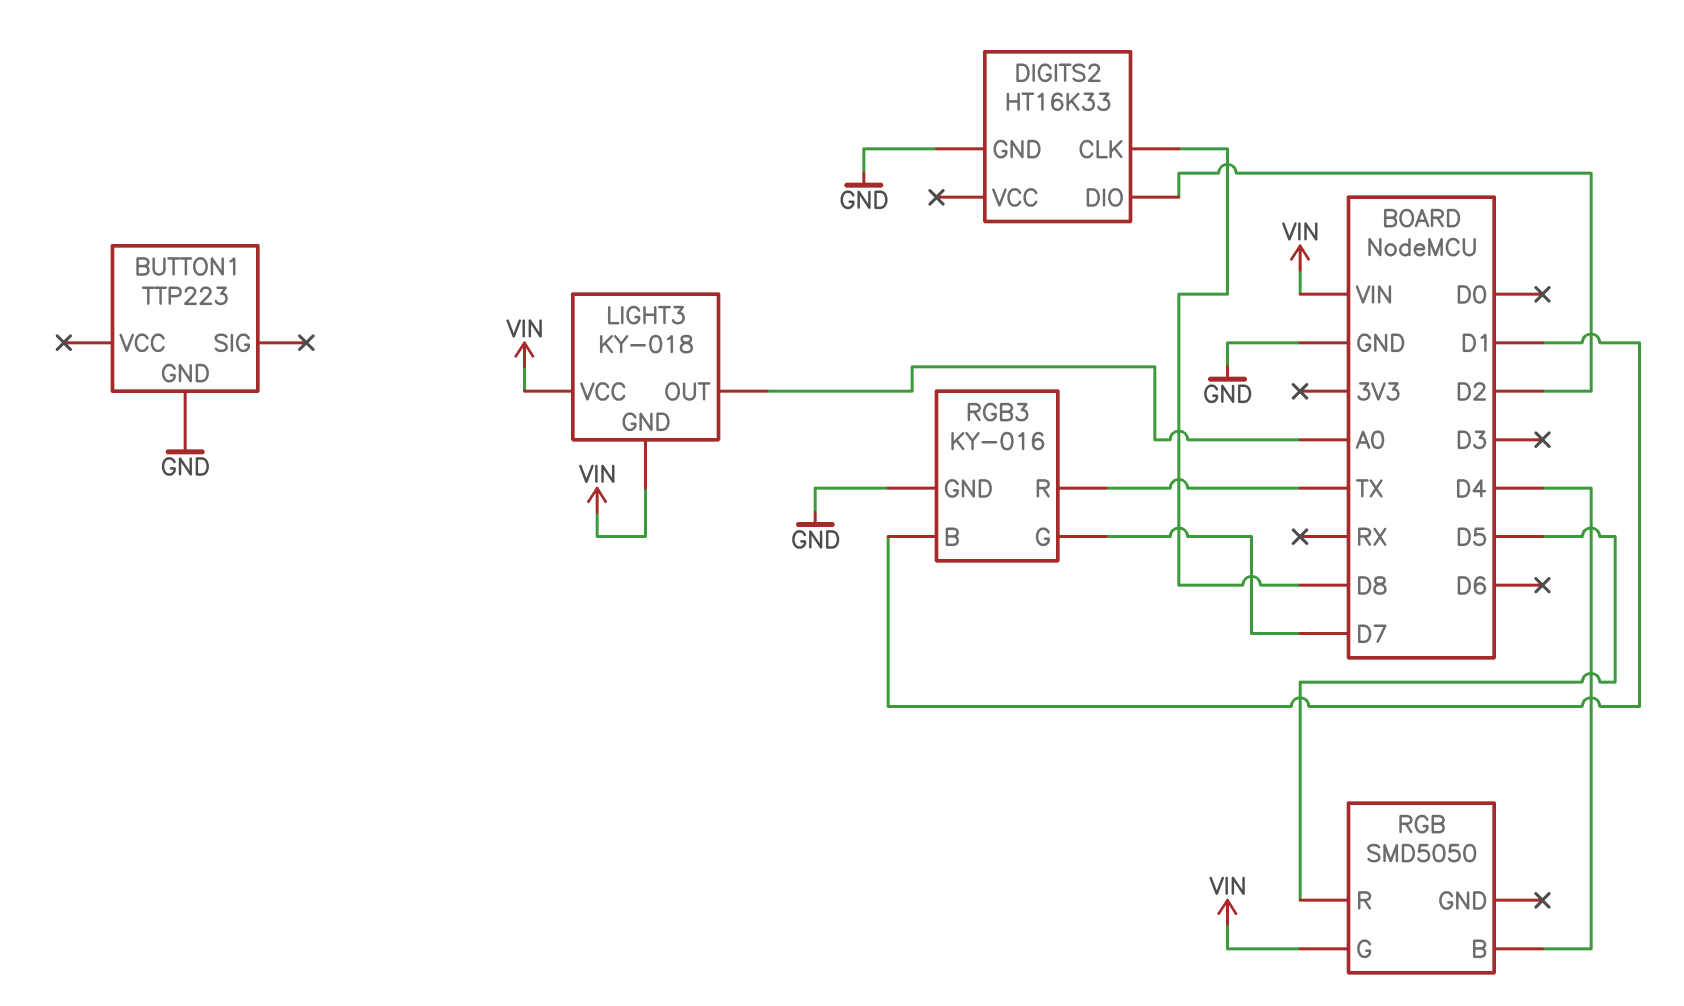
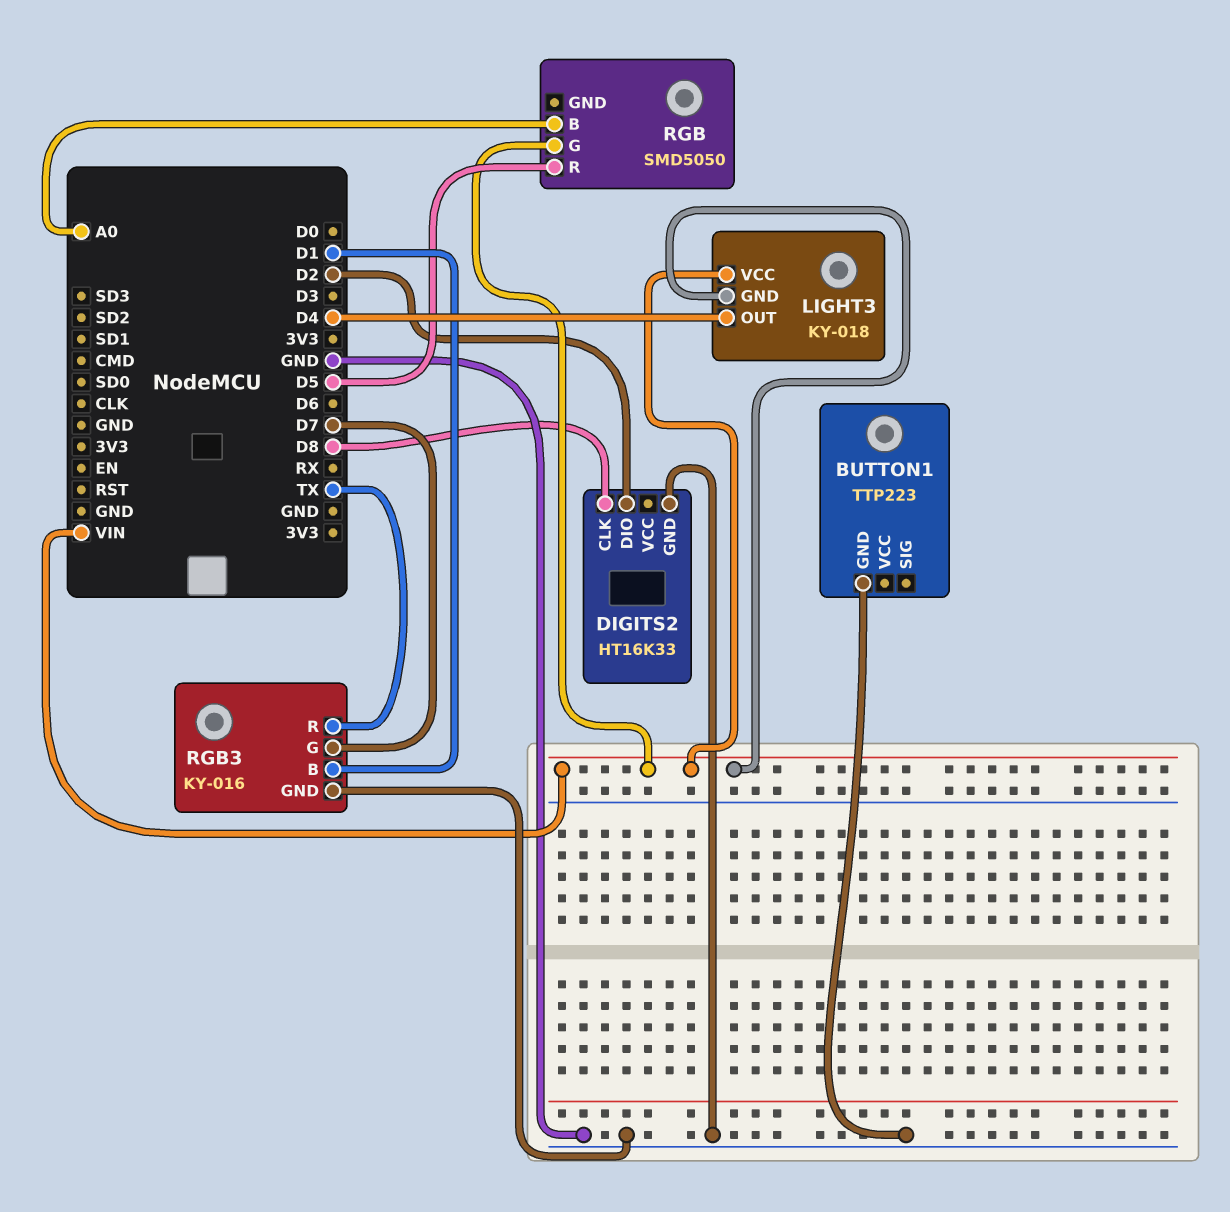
LIGHT3 pin OUT: A0 -> D4
RGB pin B: D4 -> A0

